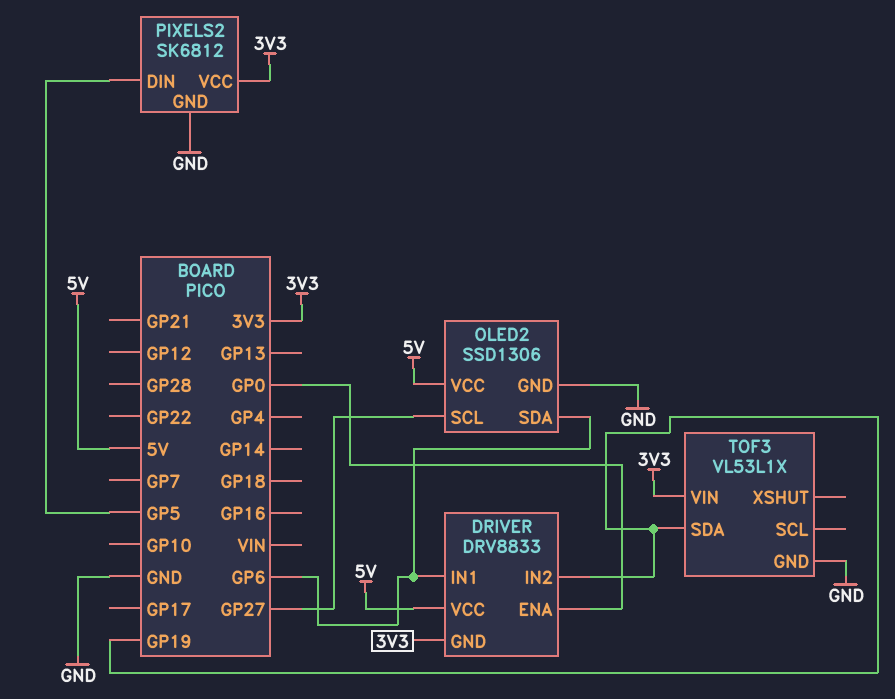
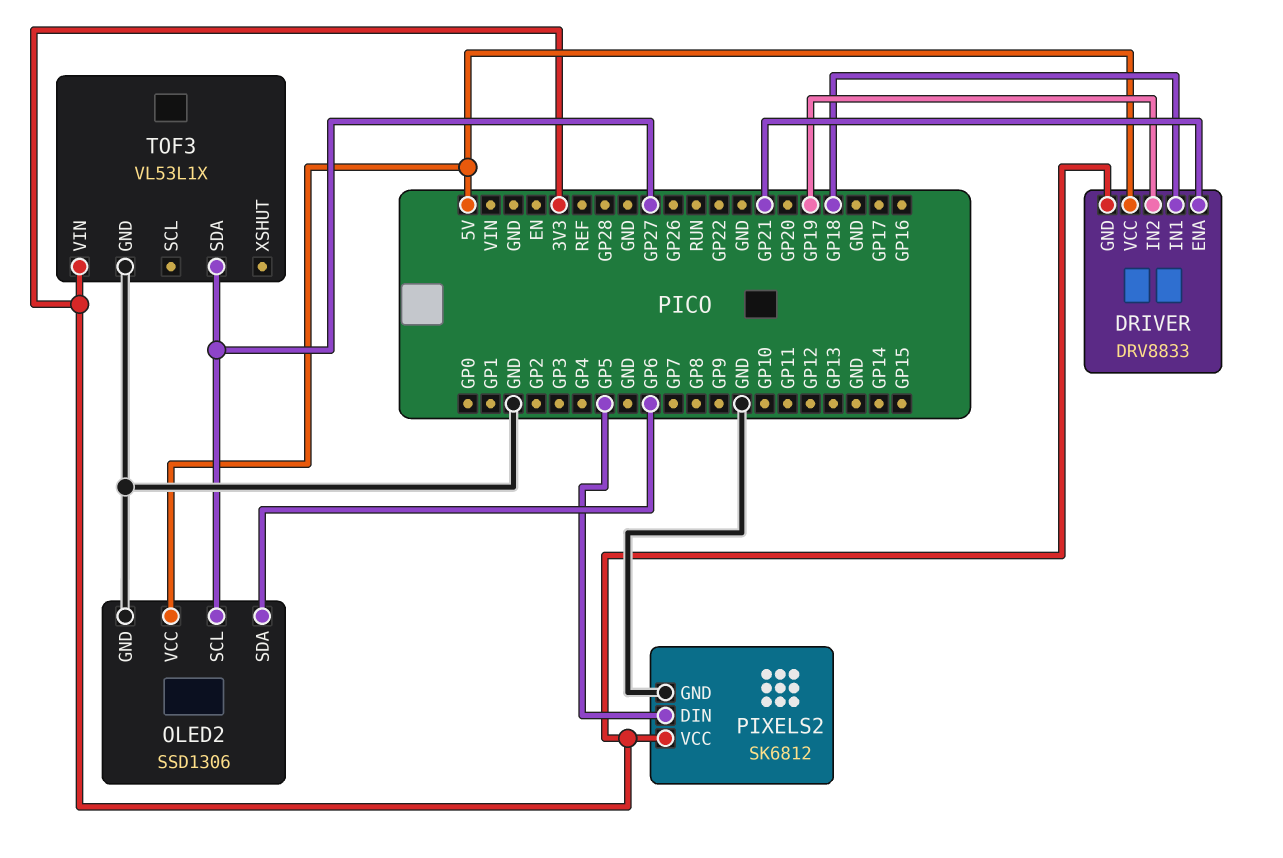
DRIVER pin ENA: GP0 -> GP21
DRIVER pin IN1: GP6 -> GP18
TOF3 pin SDA: GP19 -> GP27

